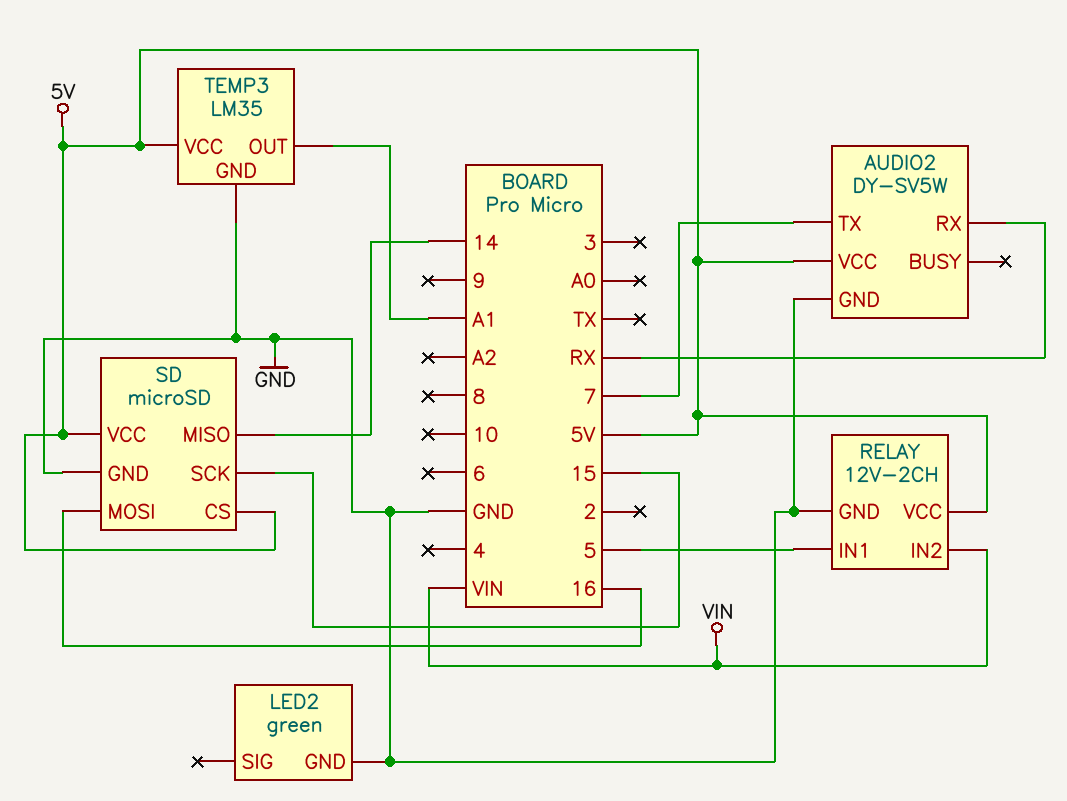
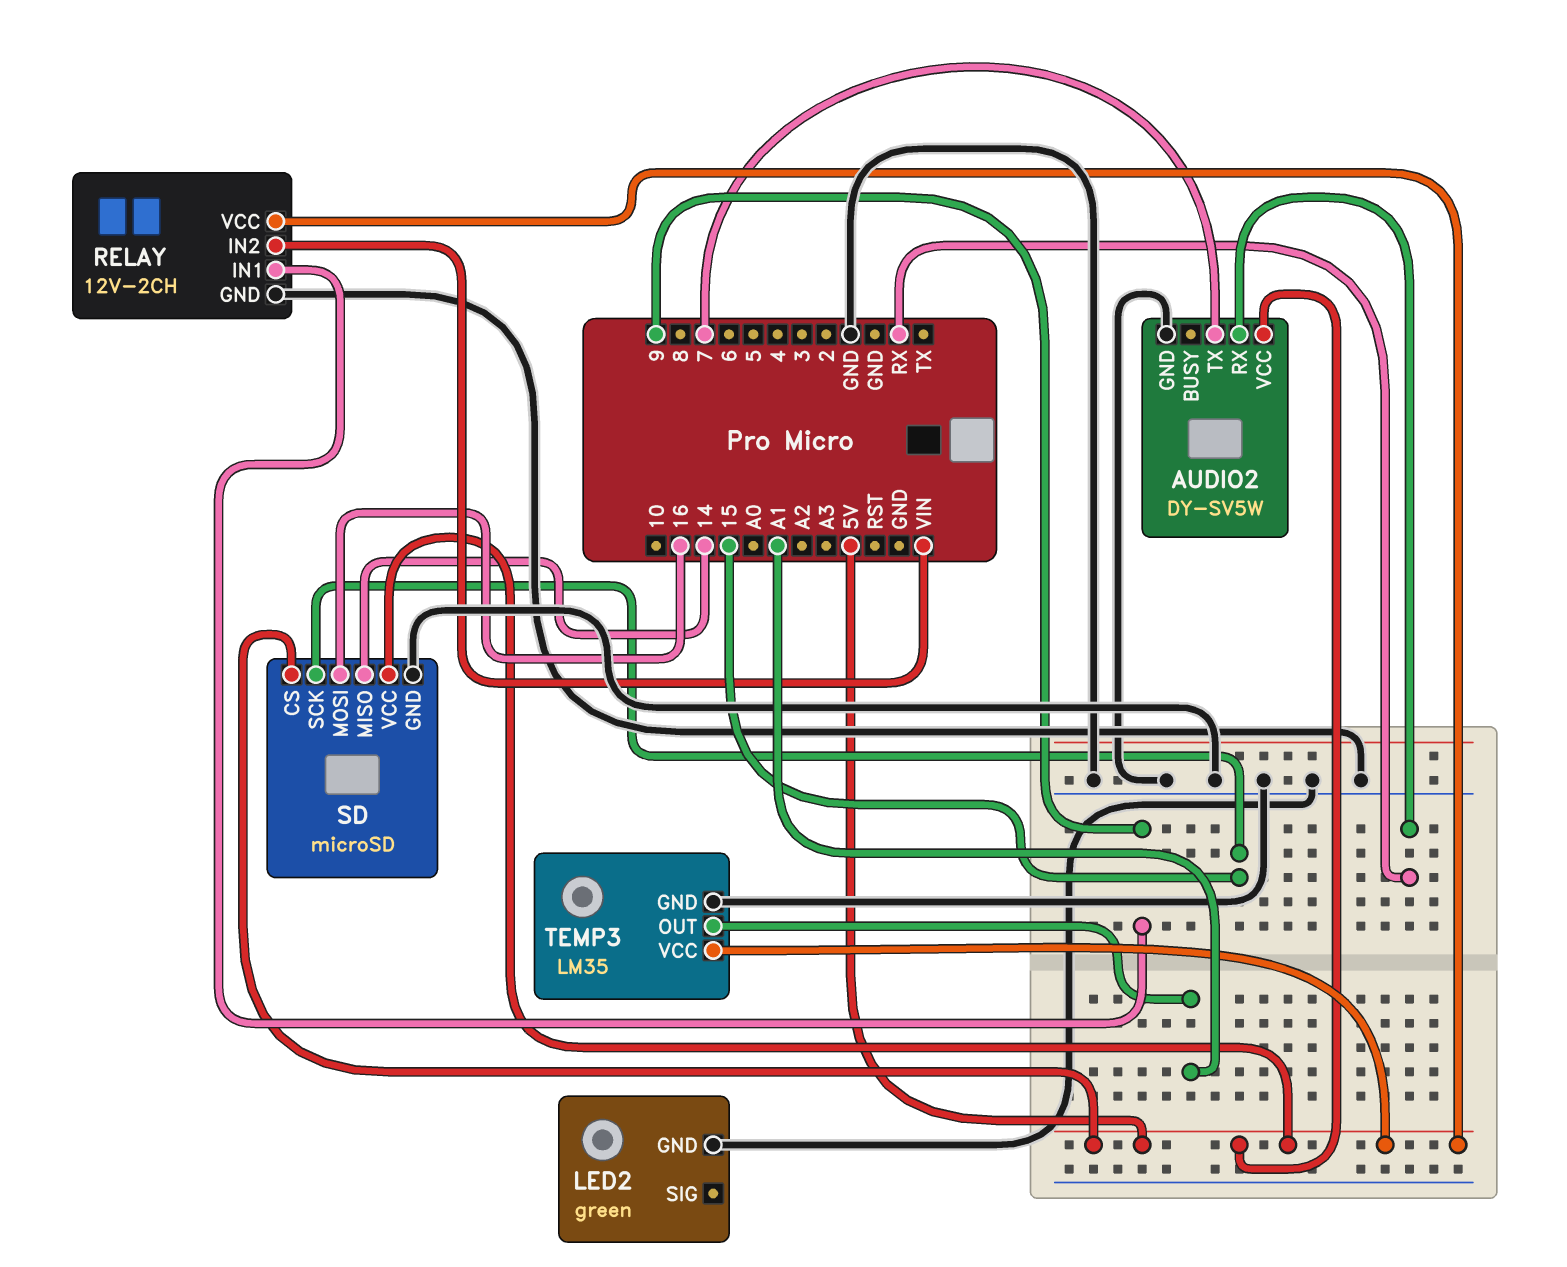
RELAY pin IN1: 5 -> 9

